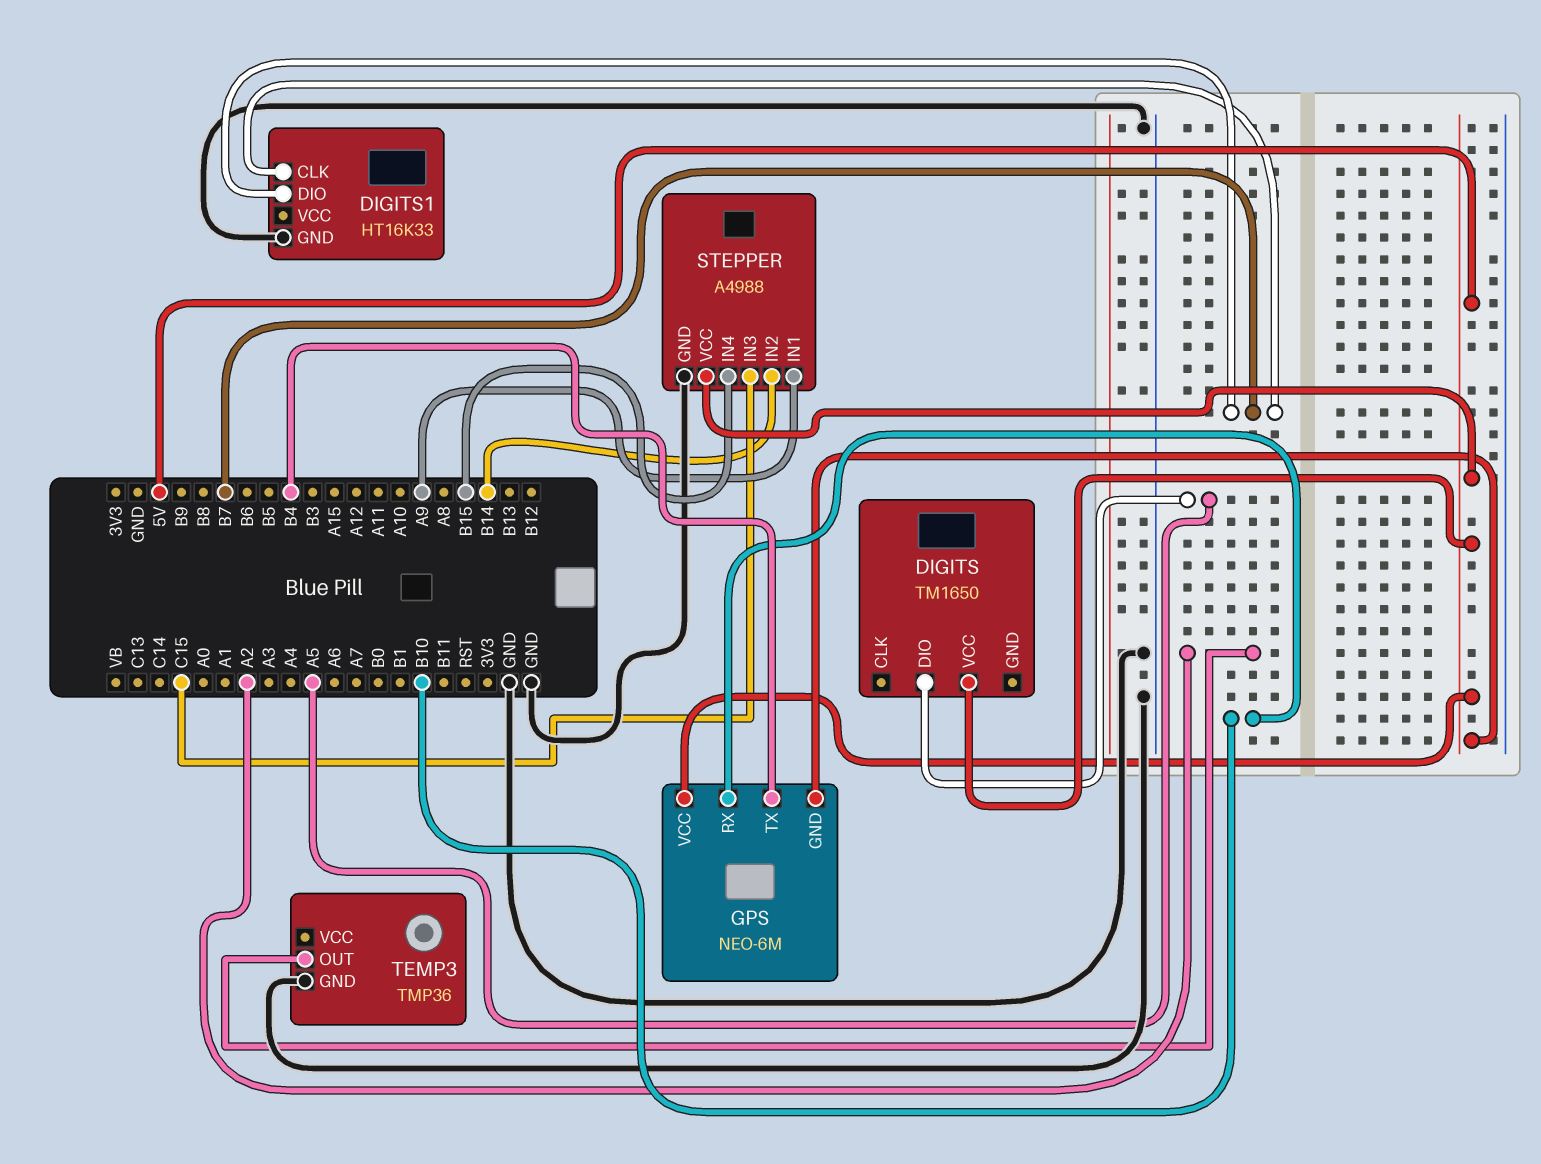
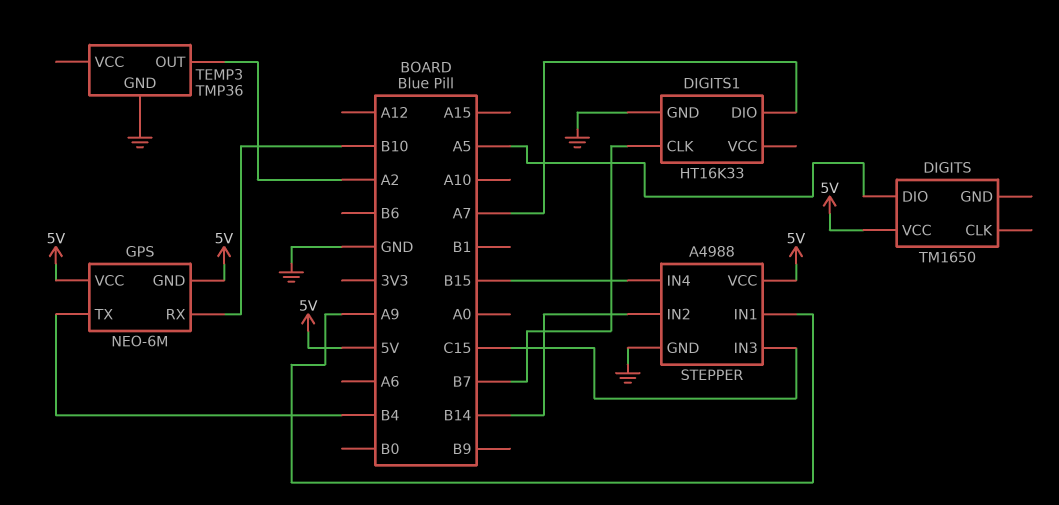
DIGITS1 pin DIO: B7 -> A7

